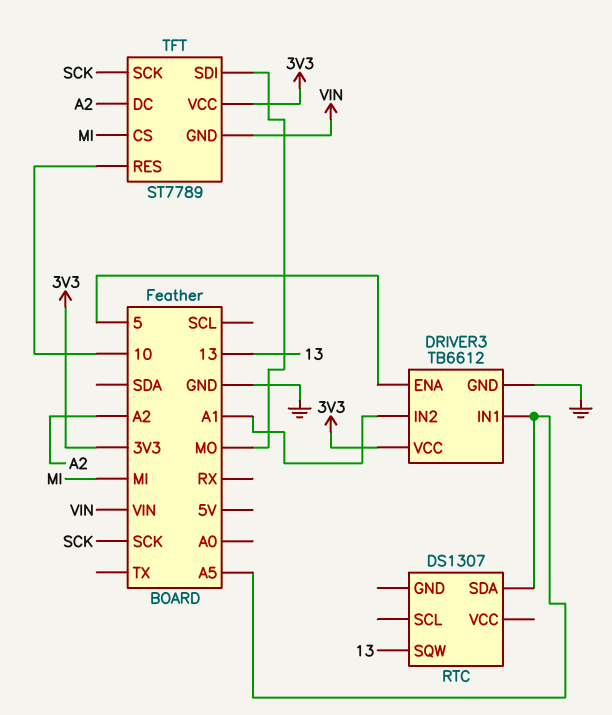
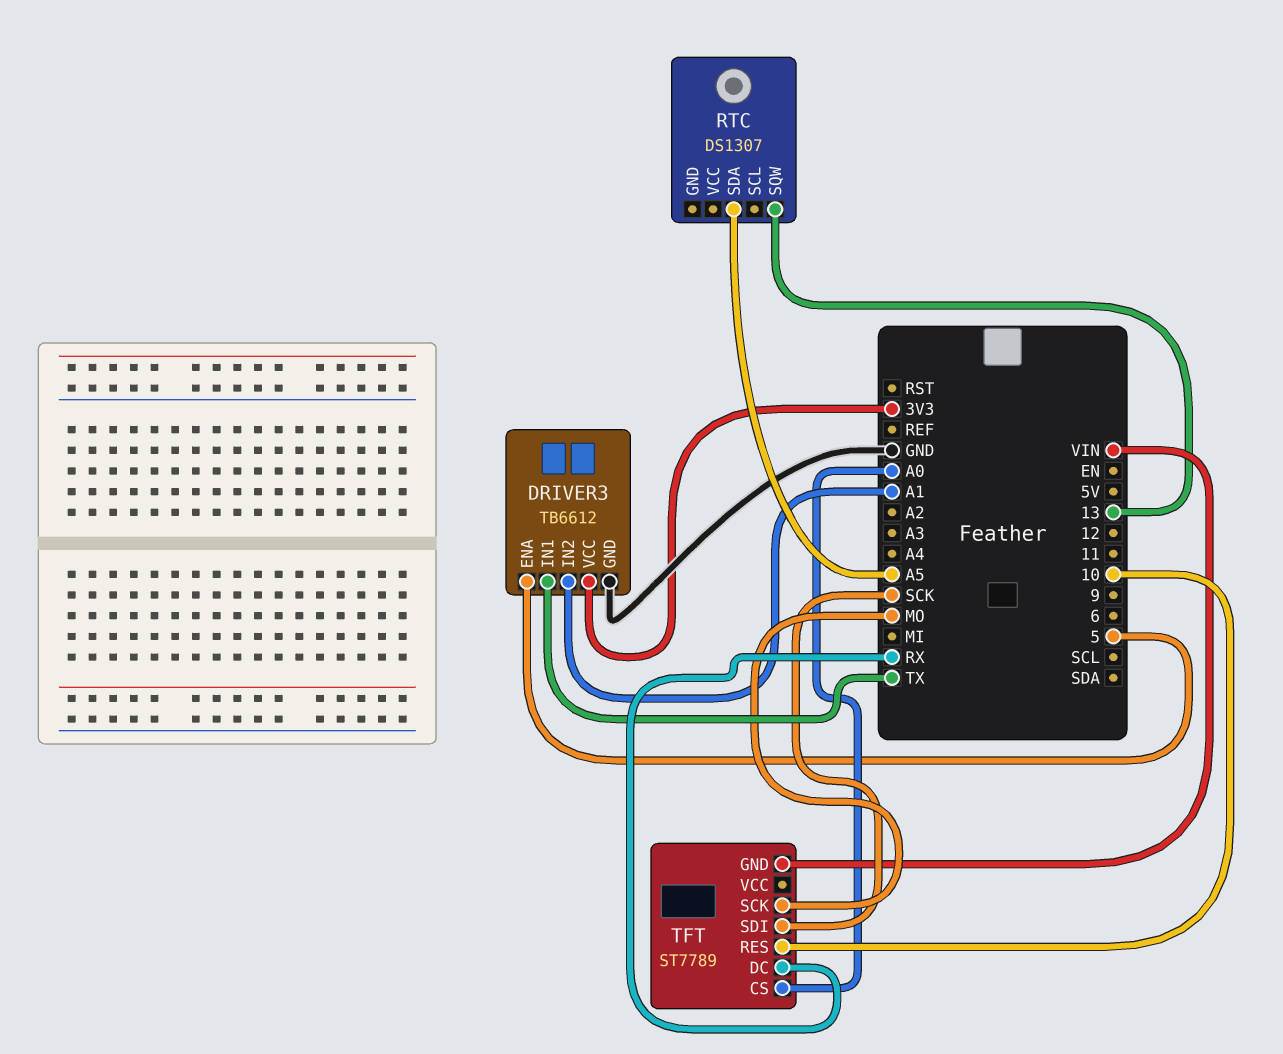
DRIVER3 pin IN1: A5 -> TX
TFT pin CS: MI -> A0
TFT pin DC: A2 -> RX
TFT pin SCK: SCK -> MO
TFT pin SDI: MO -> SCK
TFT pin VCC: 3V3 -> none

